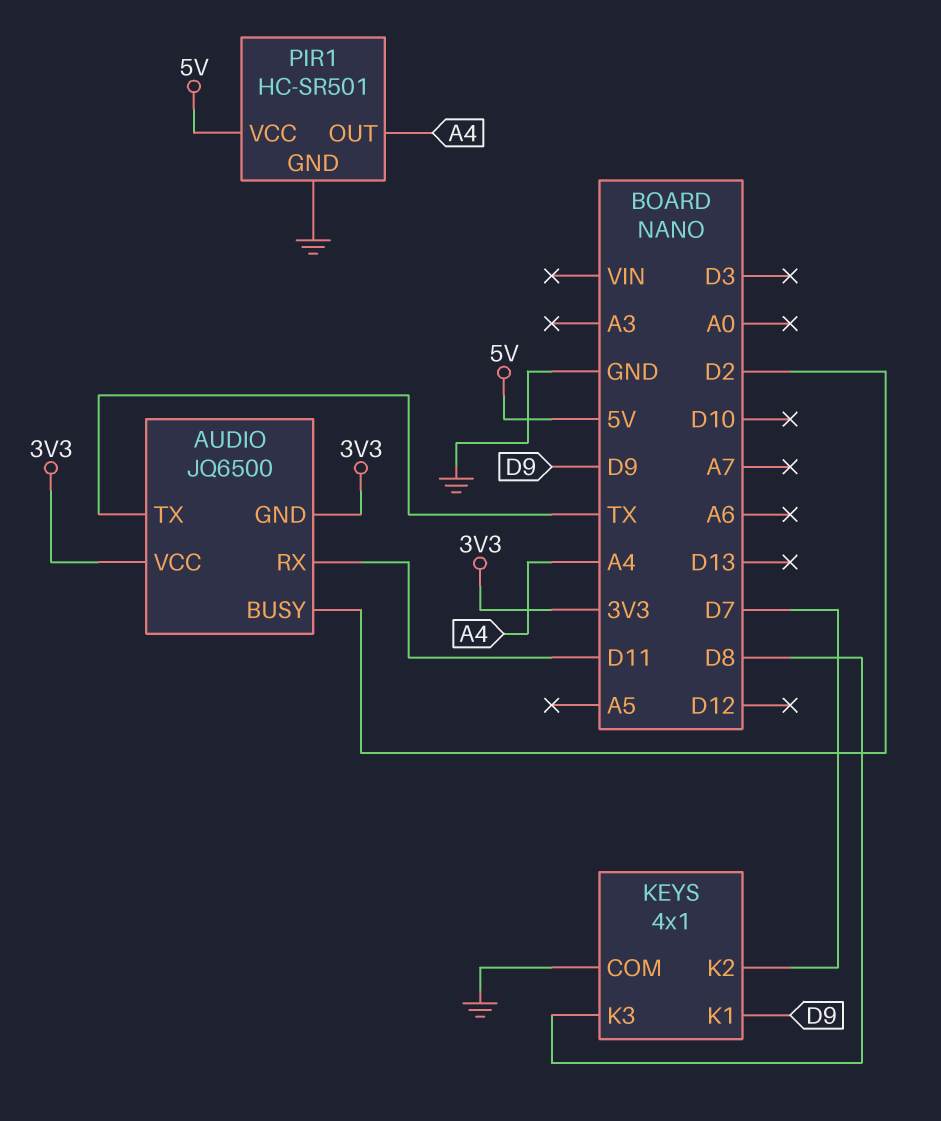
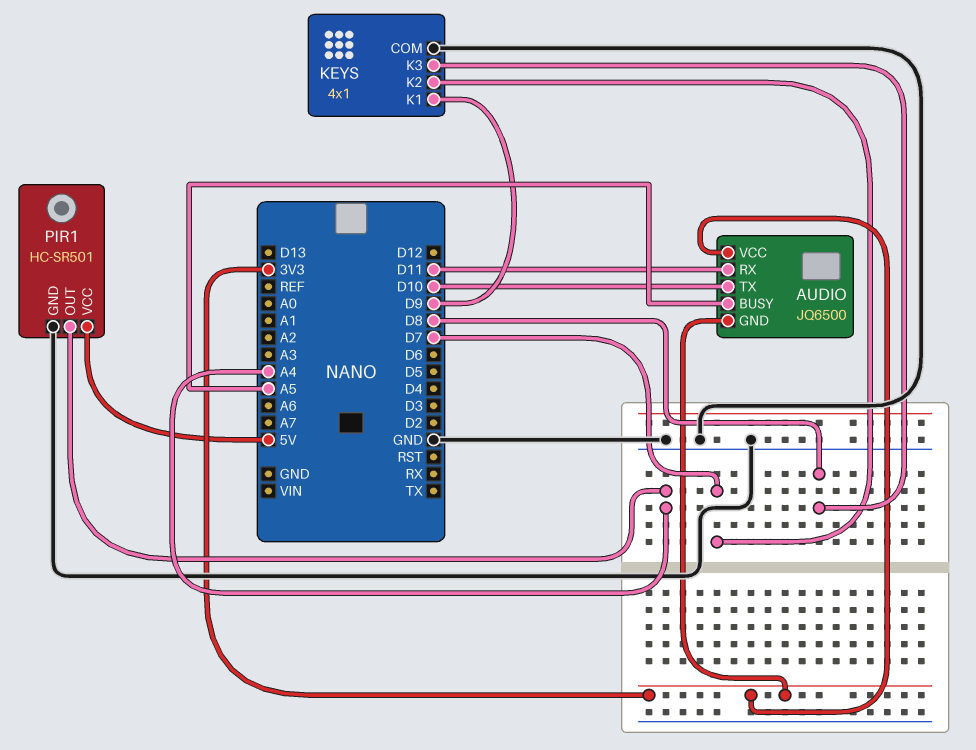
AUDIO pin BUSY: D2 -> A5
AUDIO pin TX: TX -> D10

